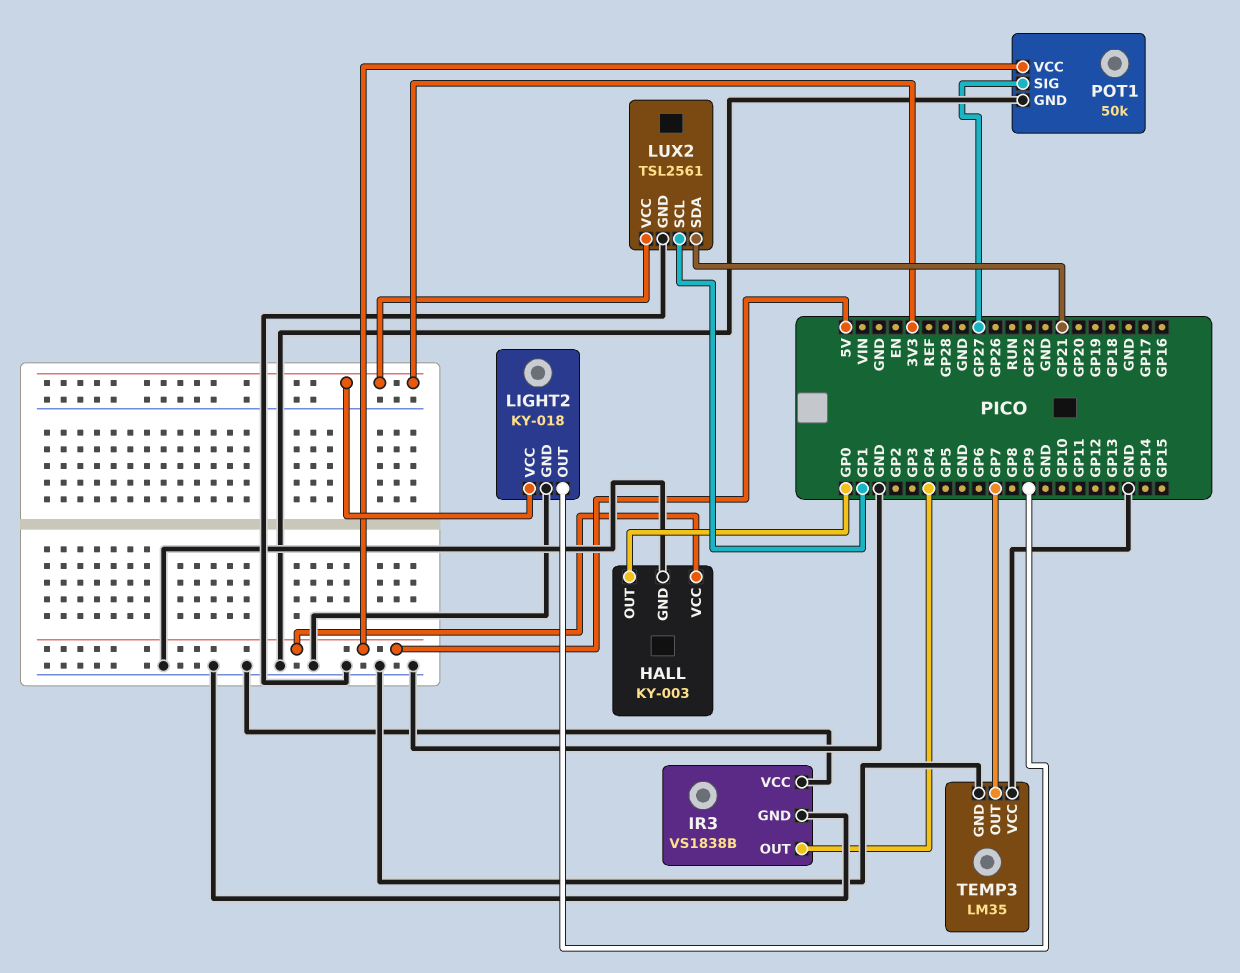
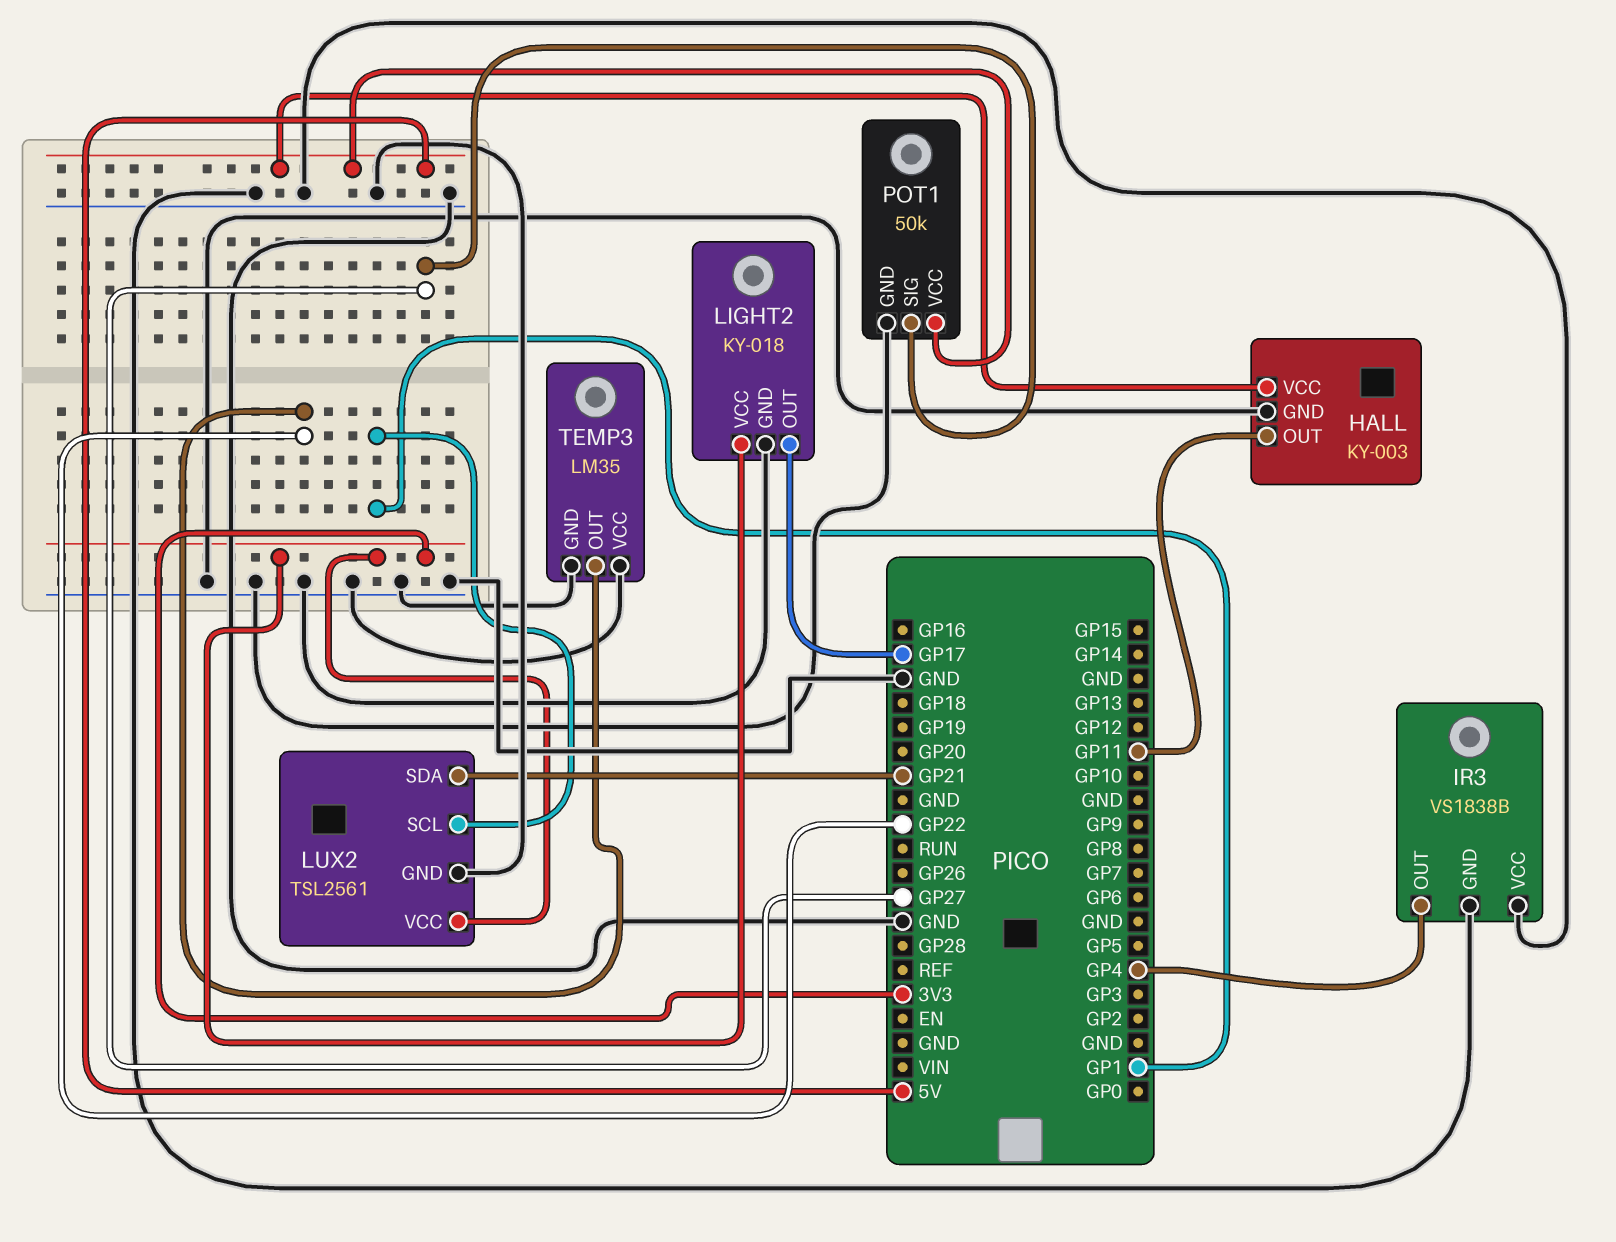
HALL pin OUT: GP0 -> GP11
LIGHT2 pin OUT: GP9 -> GP17
TEMP3 pin OUT: GP7 -> GP22

